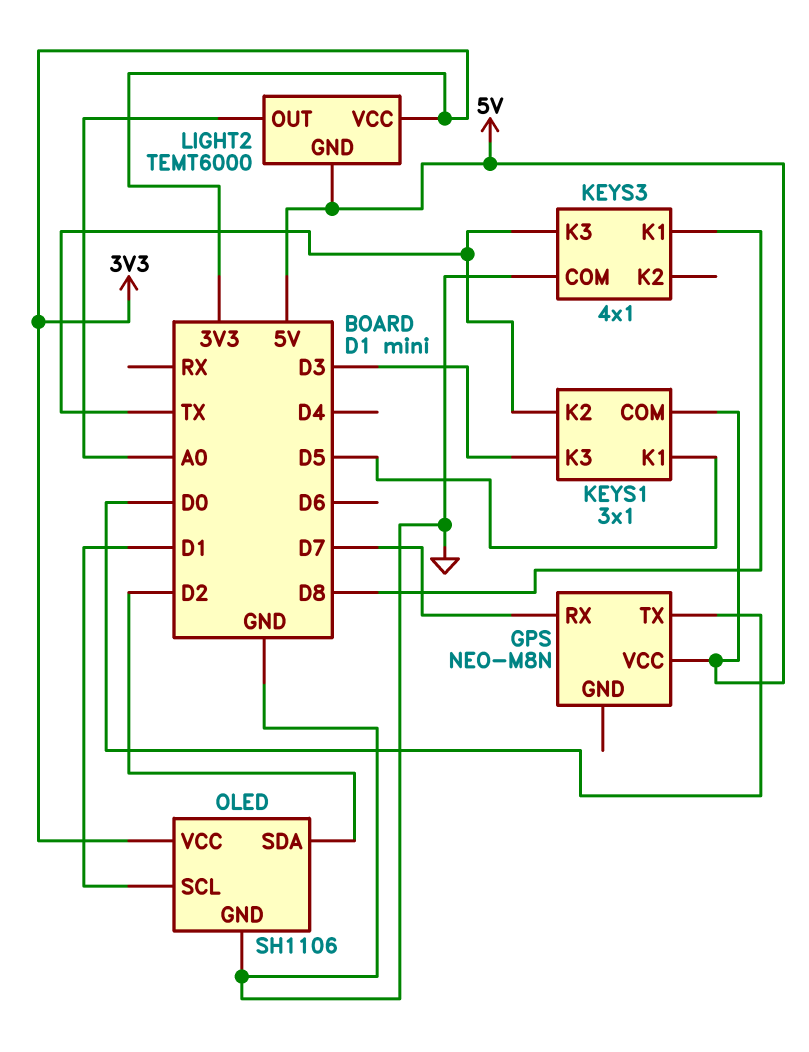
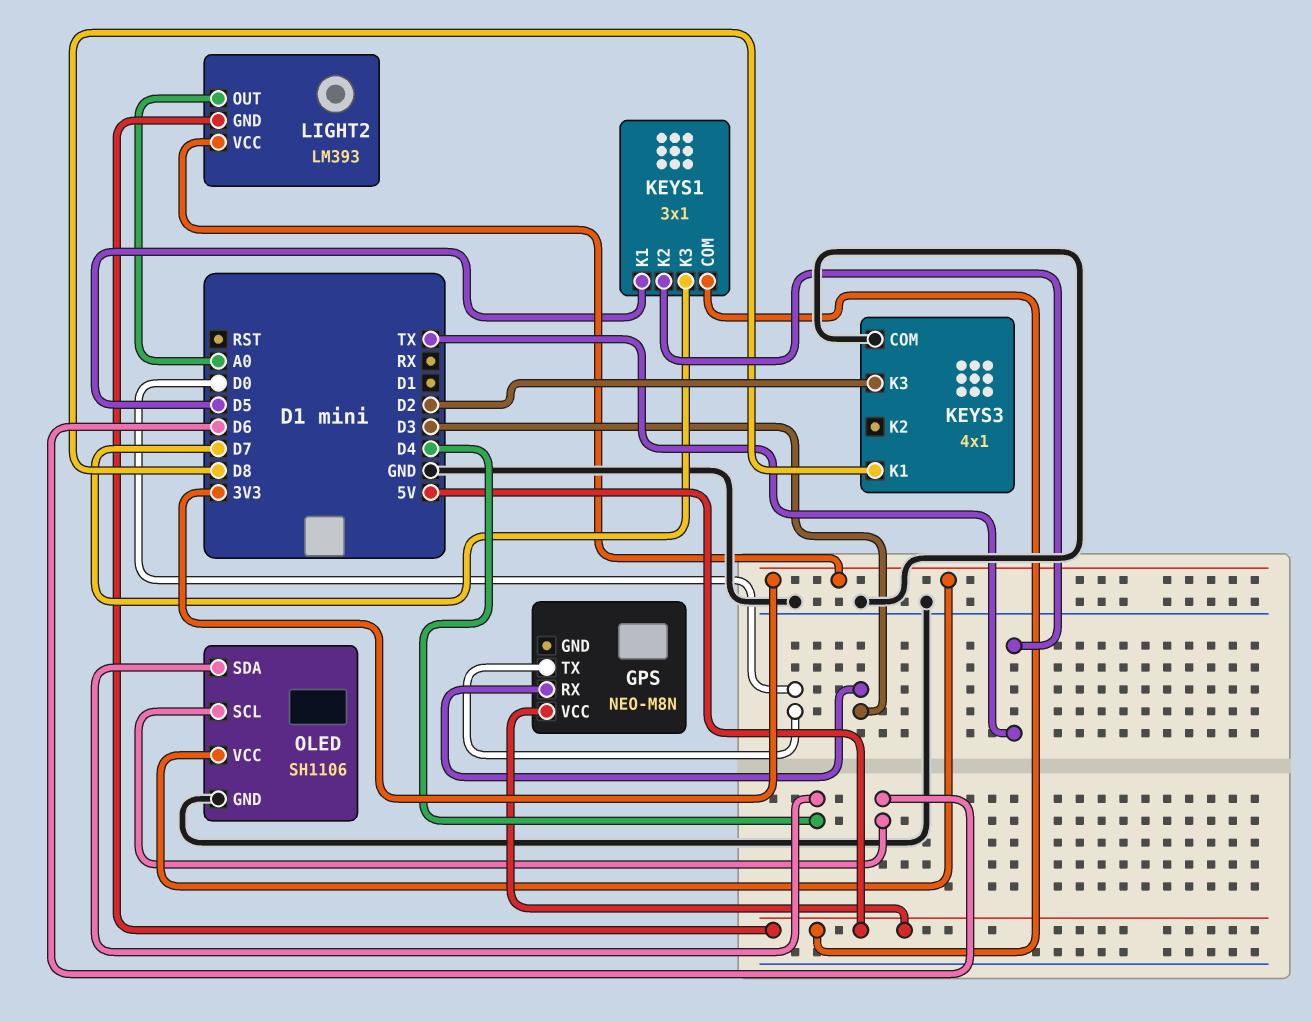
GPS pin RX: D7 -> D3
KEYS1 pin K3: D3 -> D7
KEYS3 pin K3: TX -> D2
LIGHT2: TEMT6000 -> LM393
OLED pin SCL: D1 -> D6
OLED pin SDA: D2 -> D4

